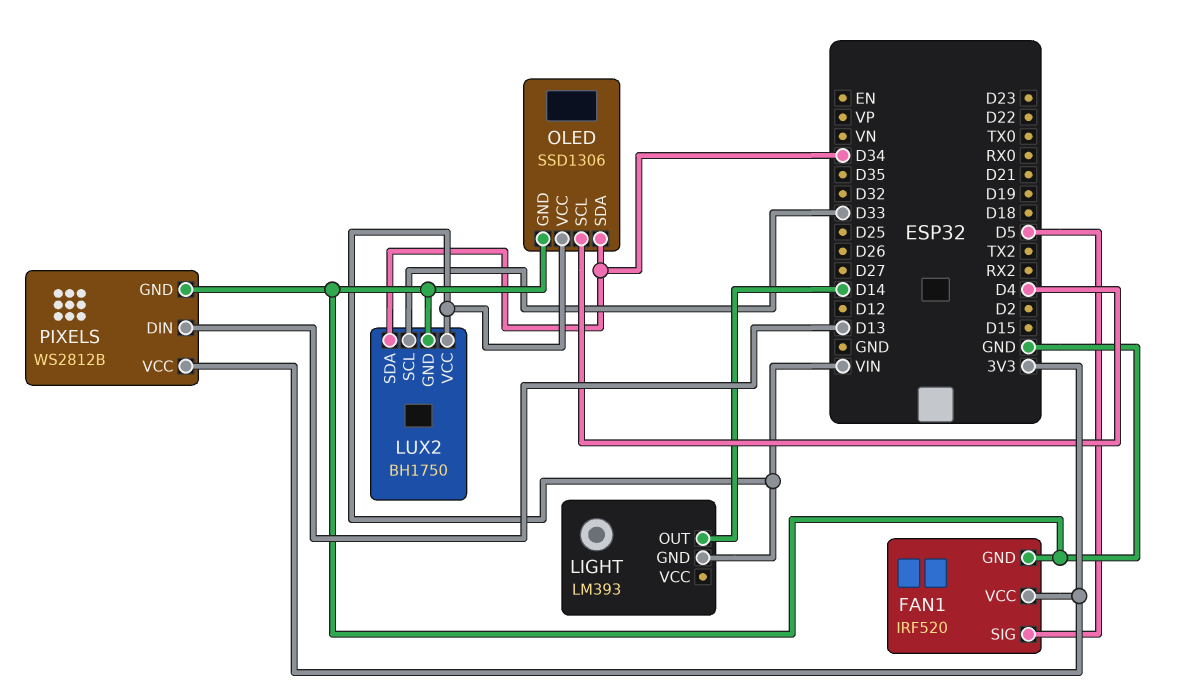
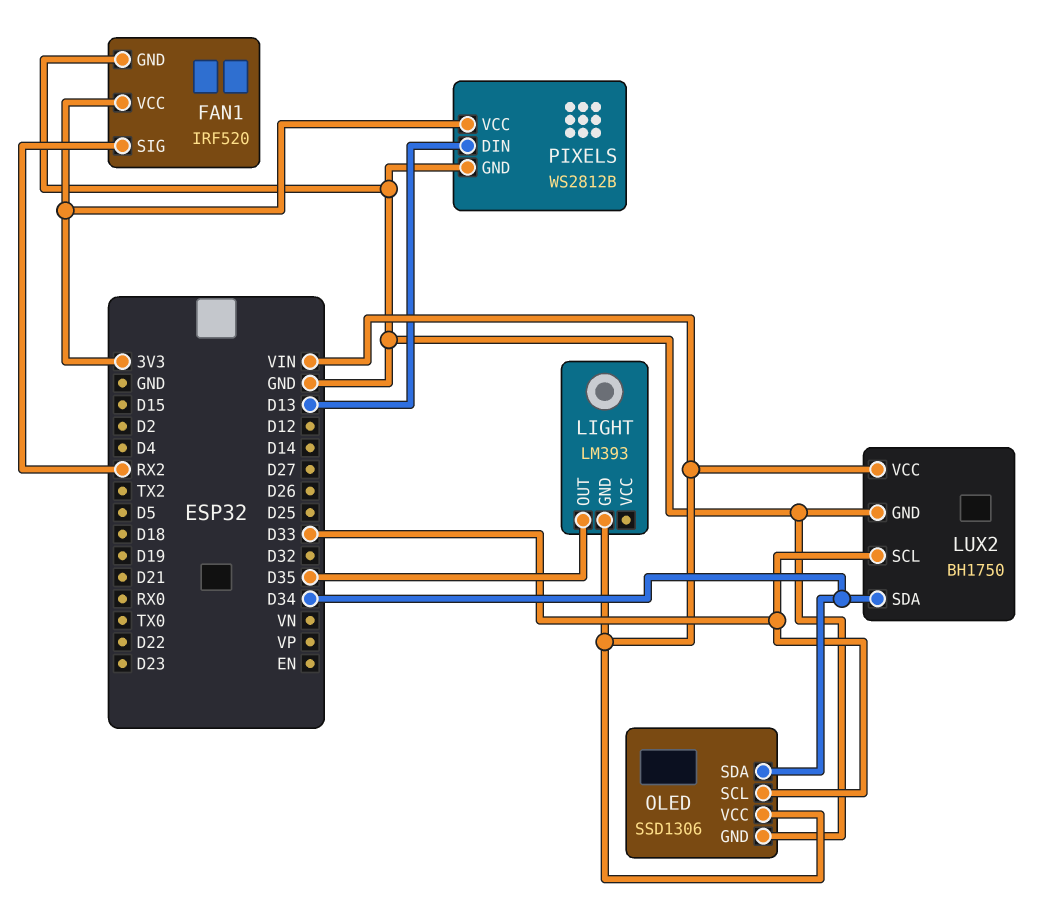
FAN1 pin SIG: D5 -> RX2
LIGHT pin OUT: D14 -> D35
OLED pin SCL: D4 -> D33

